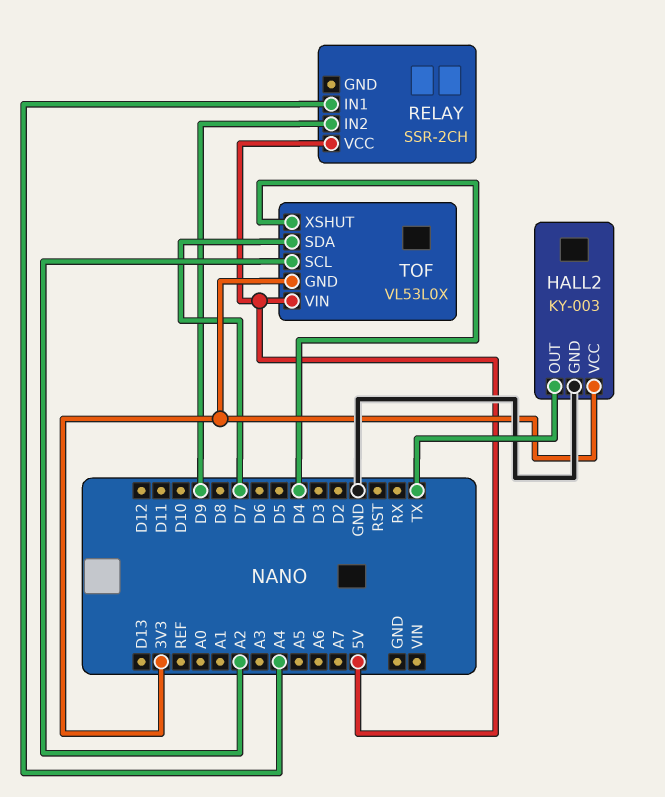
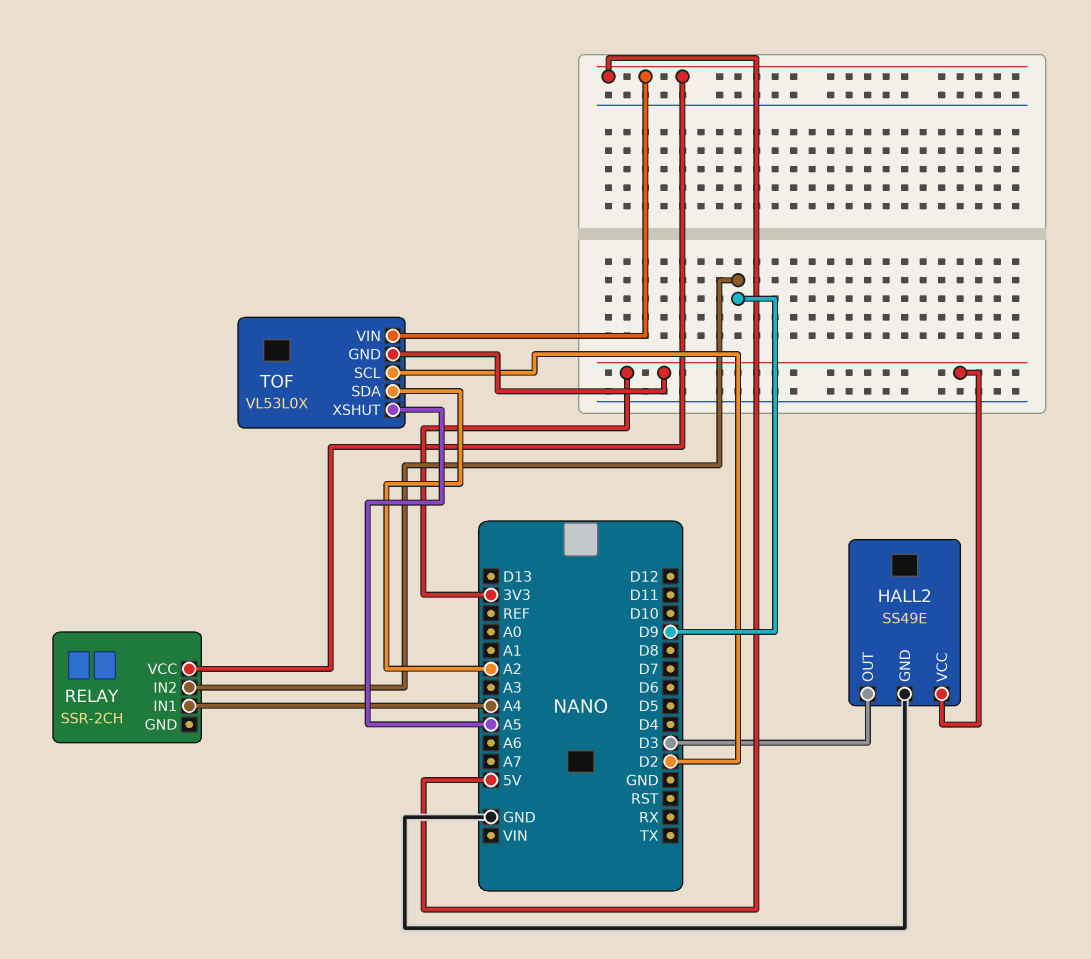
HALL2: KY-003 -> SS49E
HALL2 pin OUT: TX -> D3
TOF pin SCL: A2 -> D2
TOF pin SDA: D7 -> A2
TOF pin XSHUT: D4 -> A5

